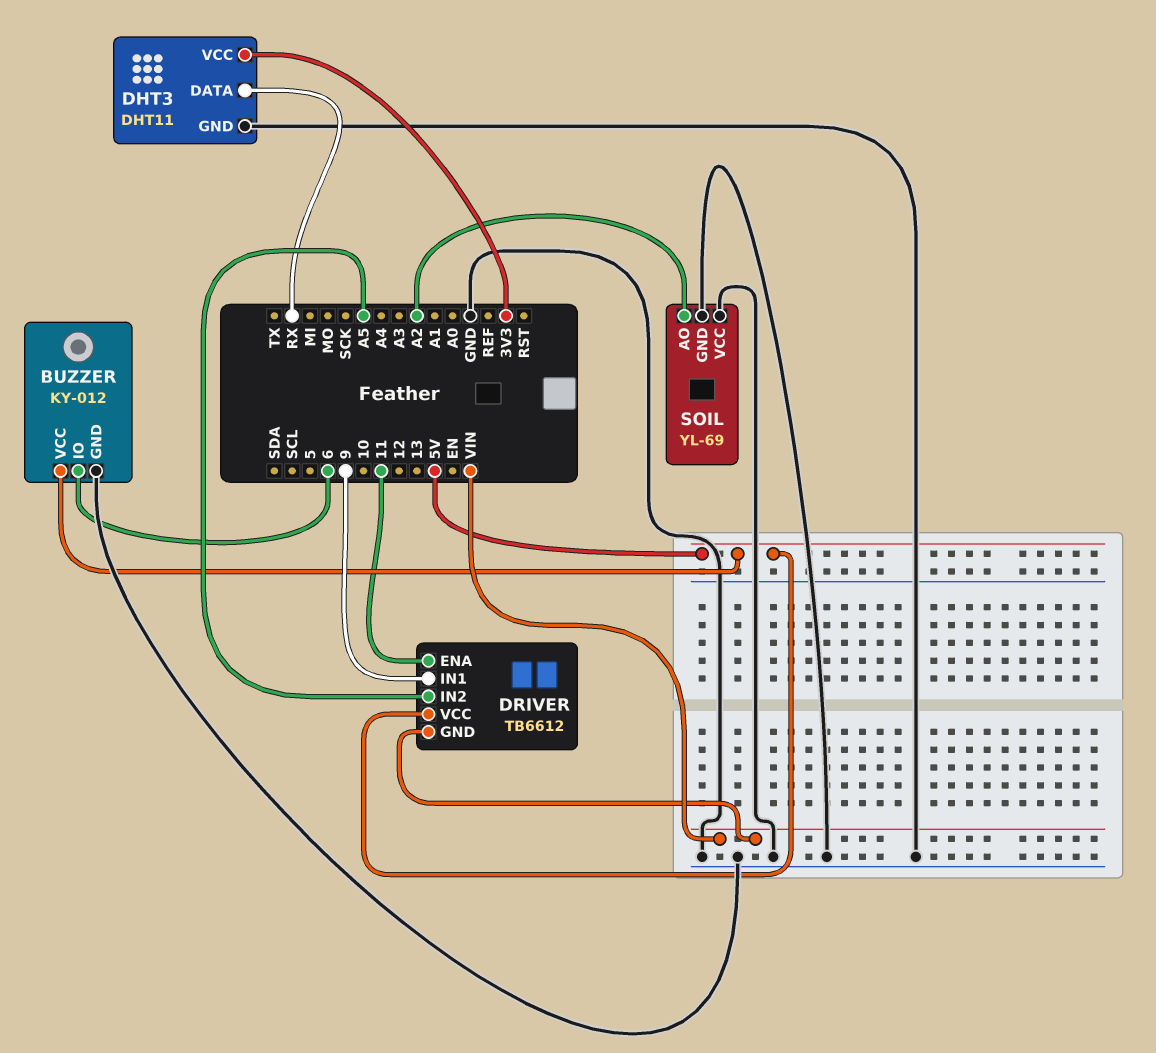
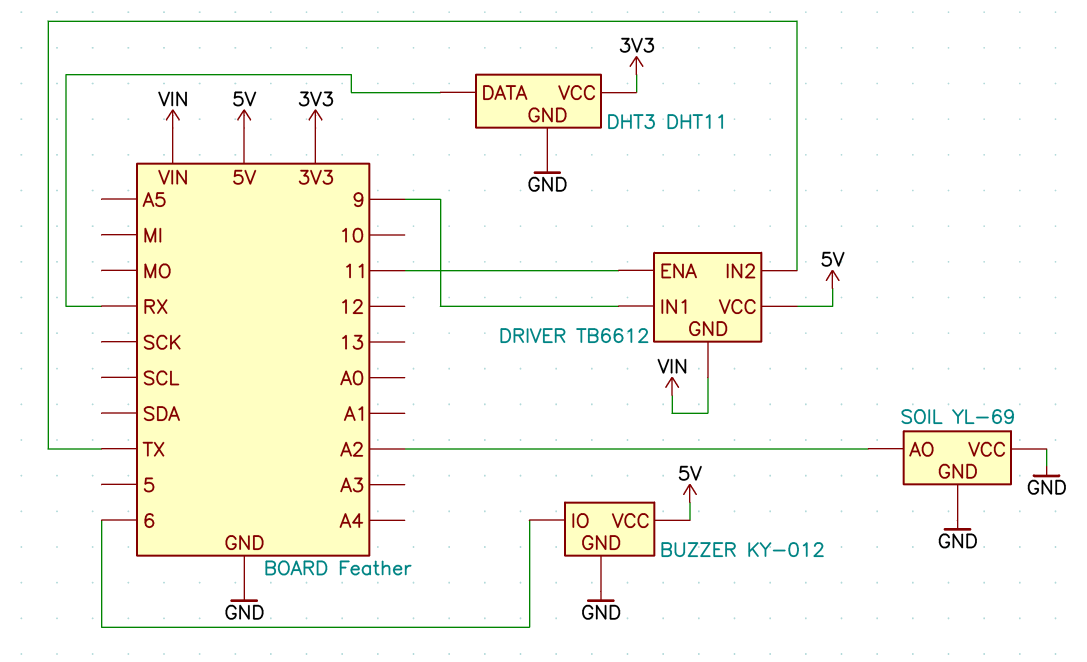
DRIVER pin IN2: A5 -> TX

